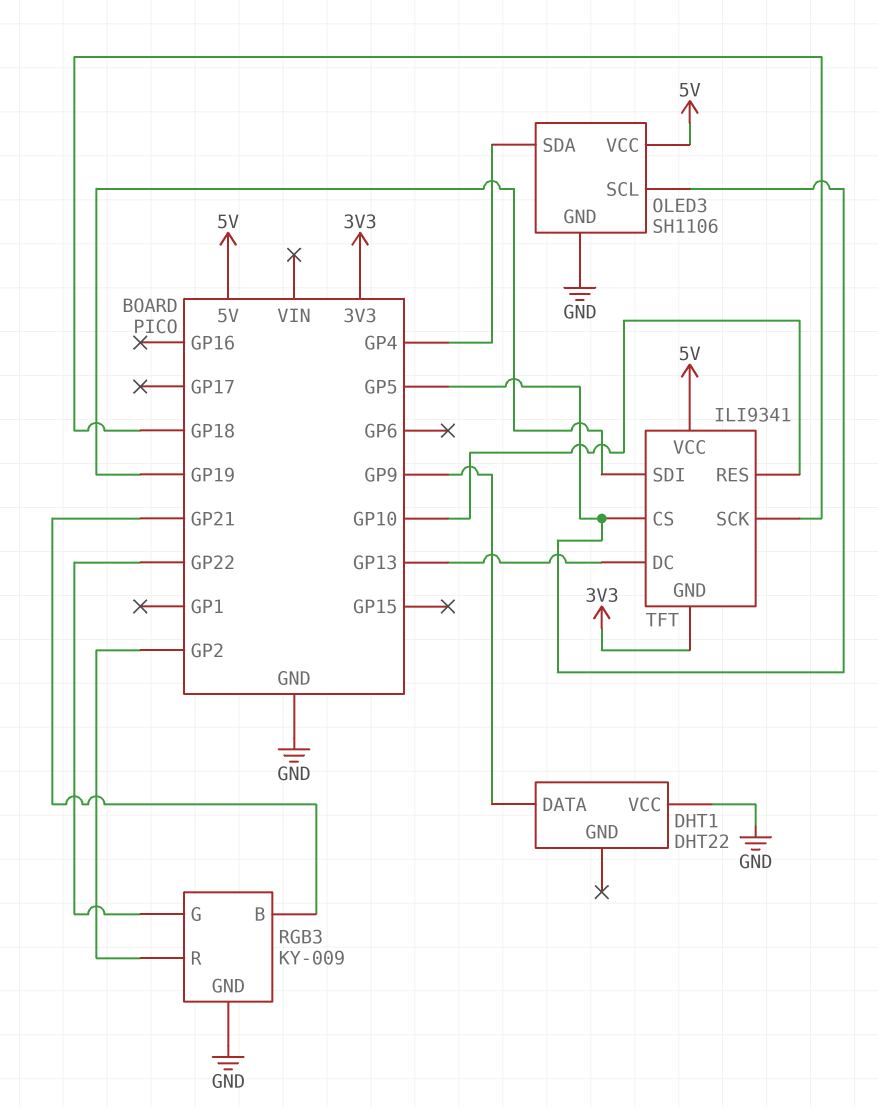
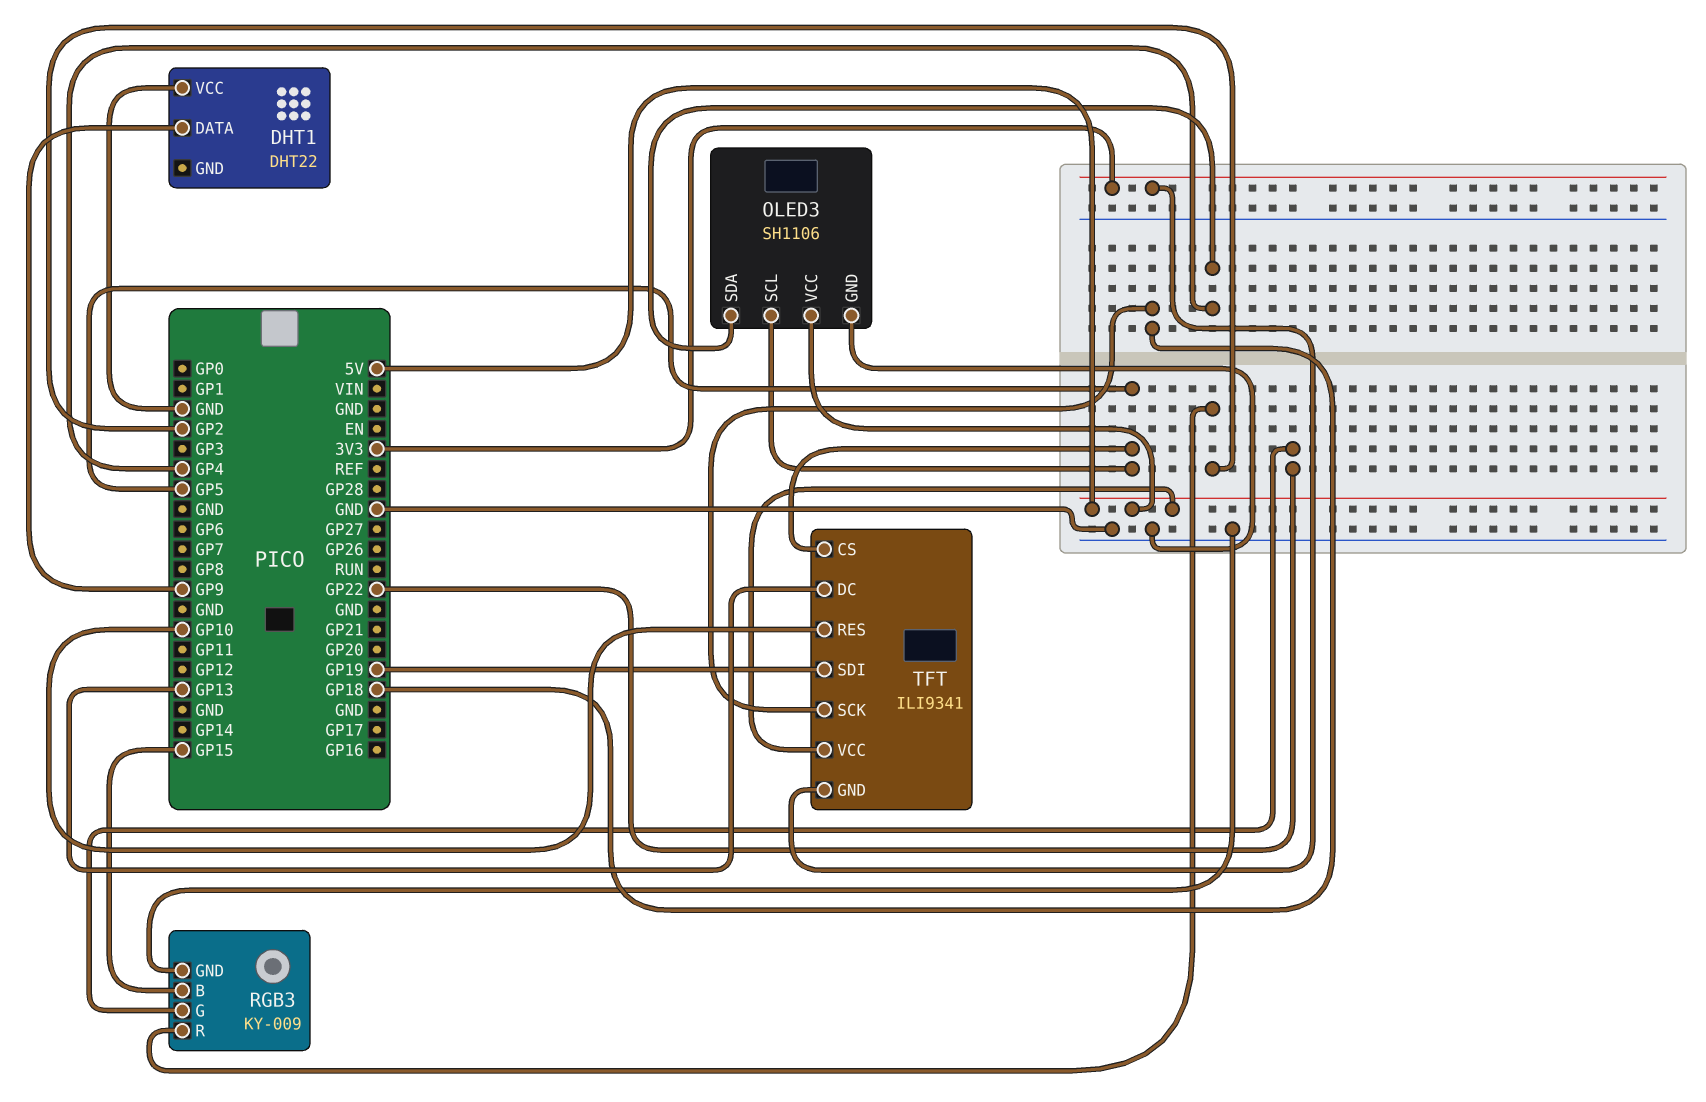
RGB3 pin B: GP21 -> GP15

